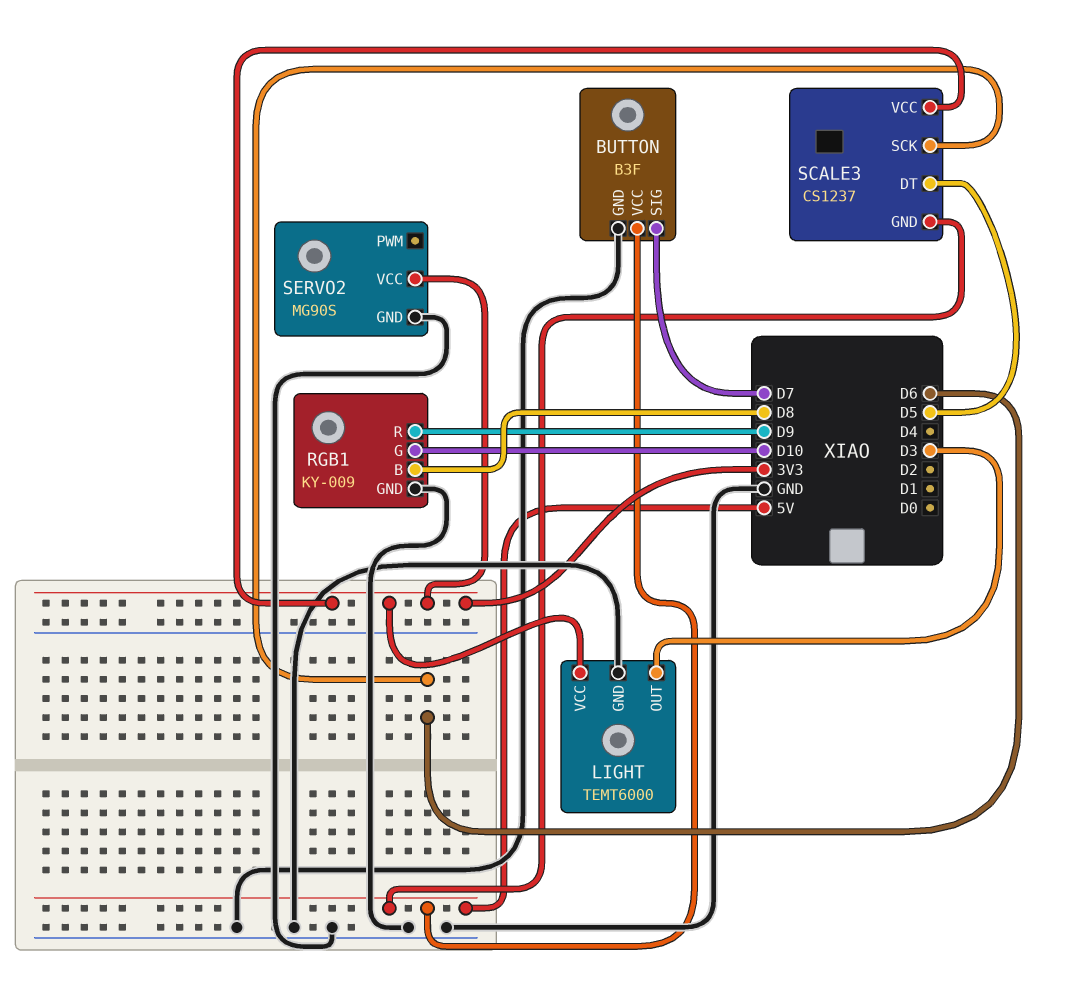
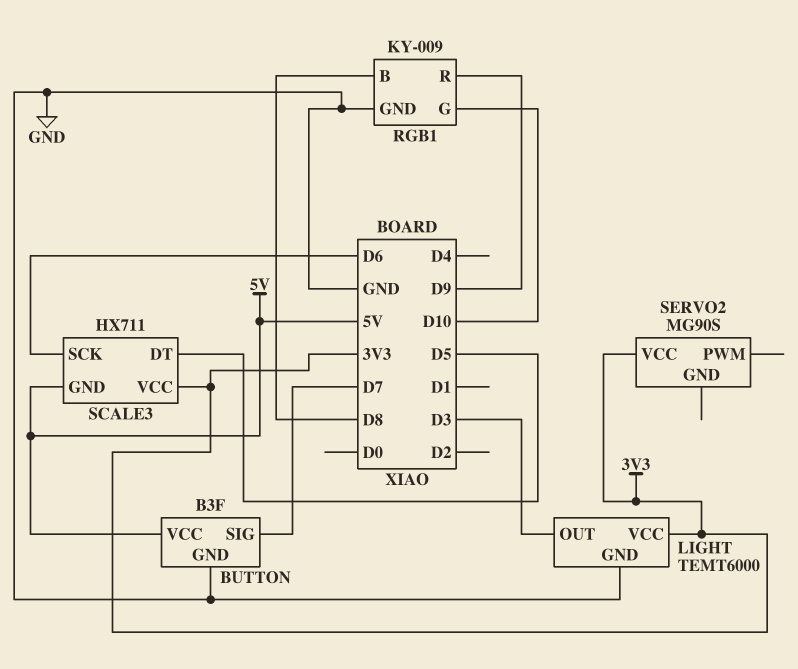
SCALE3: CS1237 -> HX711
SERVO2 pin GND: GND -> none

